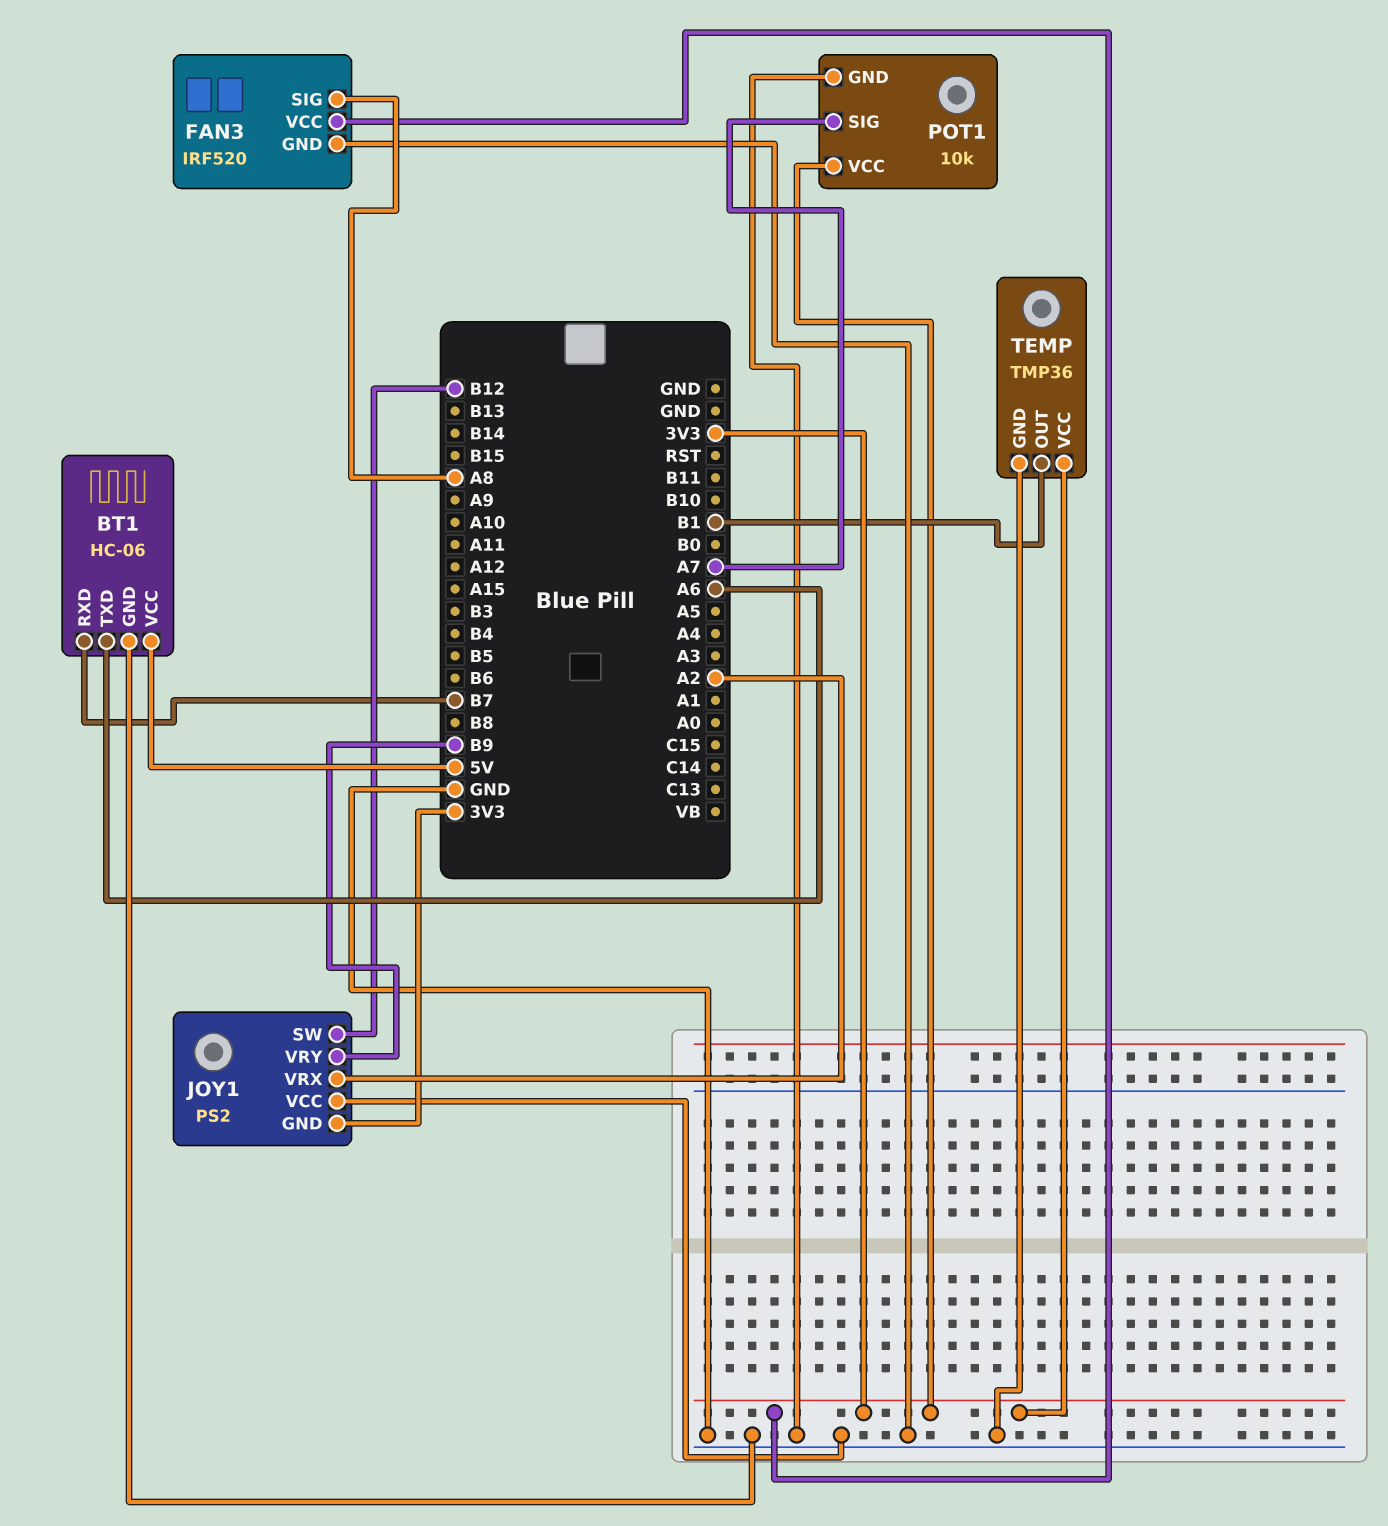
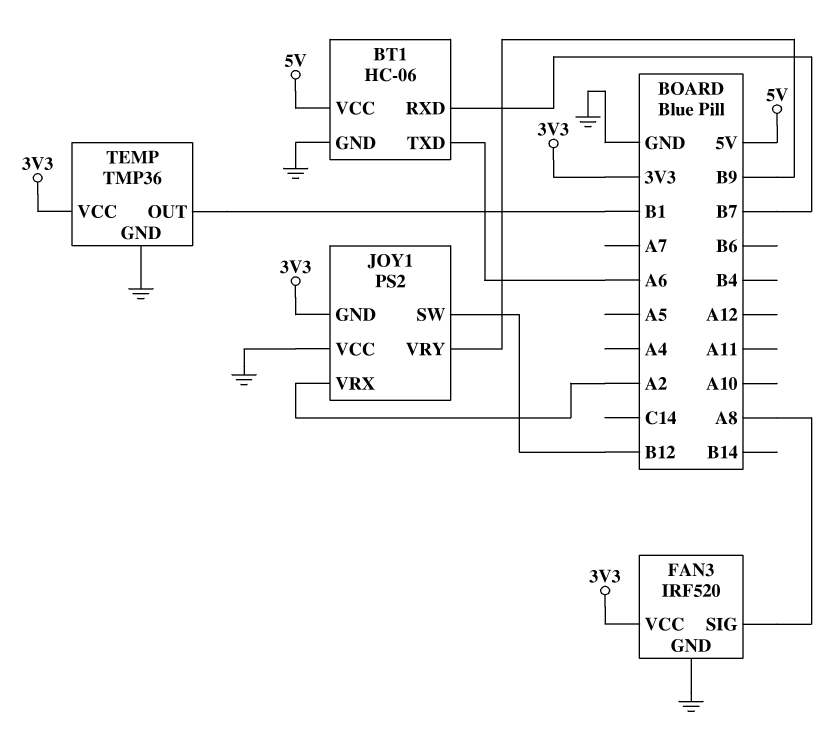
POT1: 10k -> none
POT1 pin GND: GND -> none
POT1 pin SIG: A7 -> none
POT1 pin VCC: 3V3 -> none

